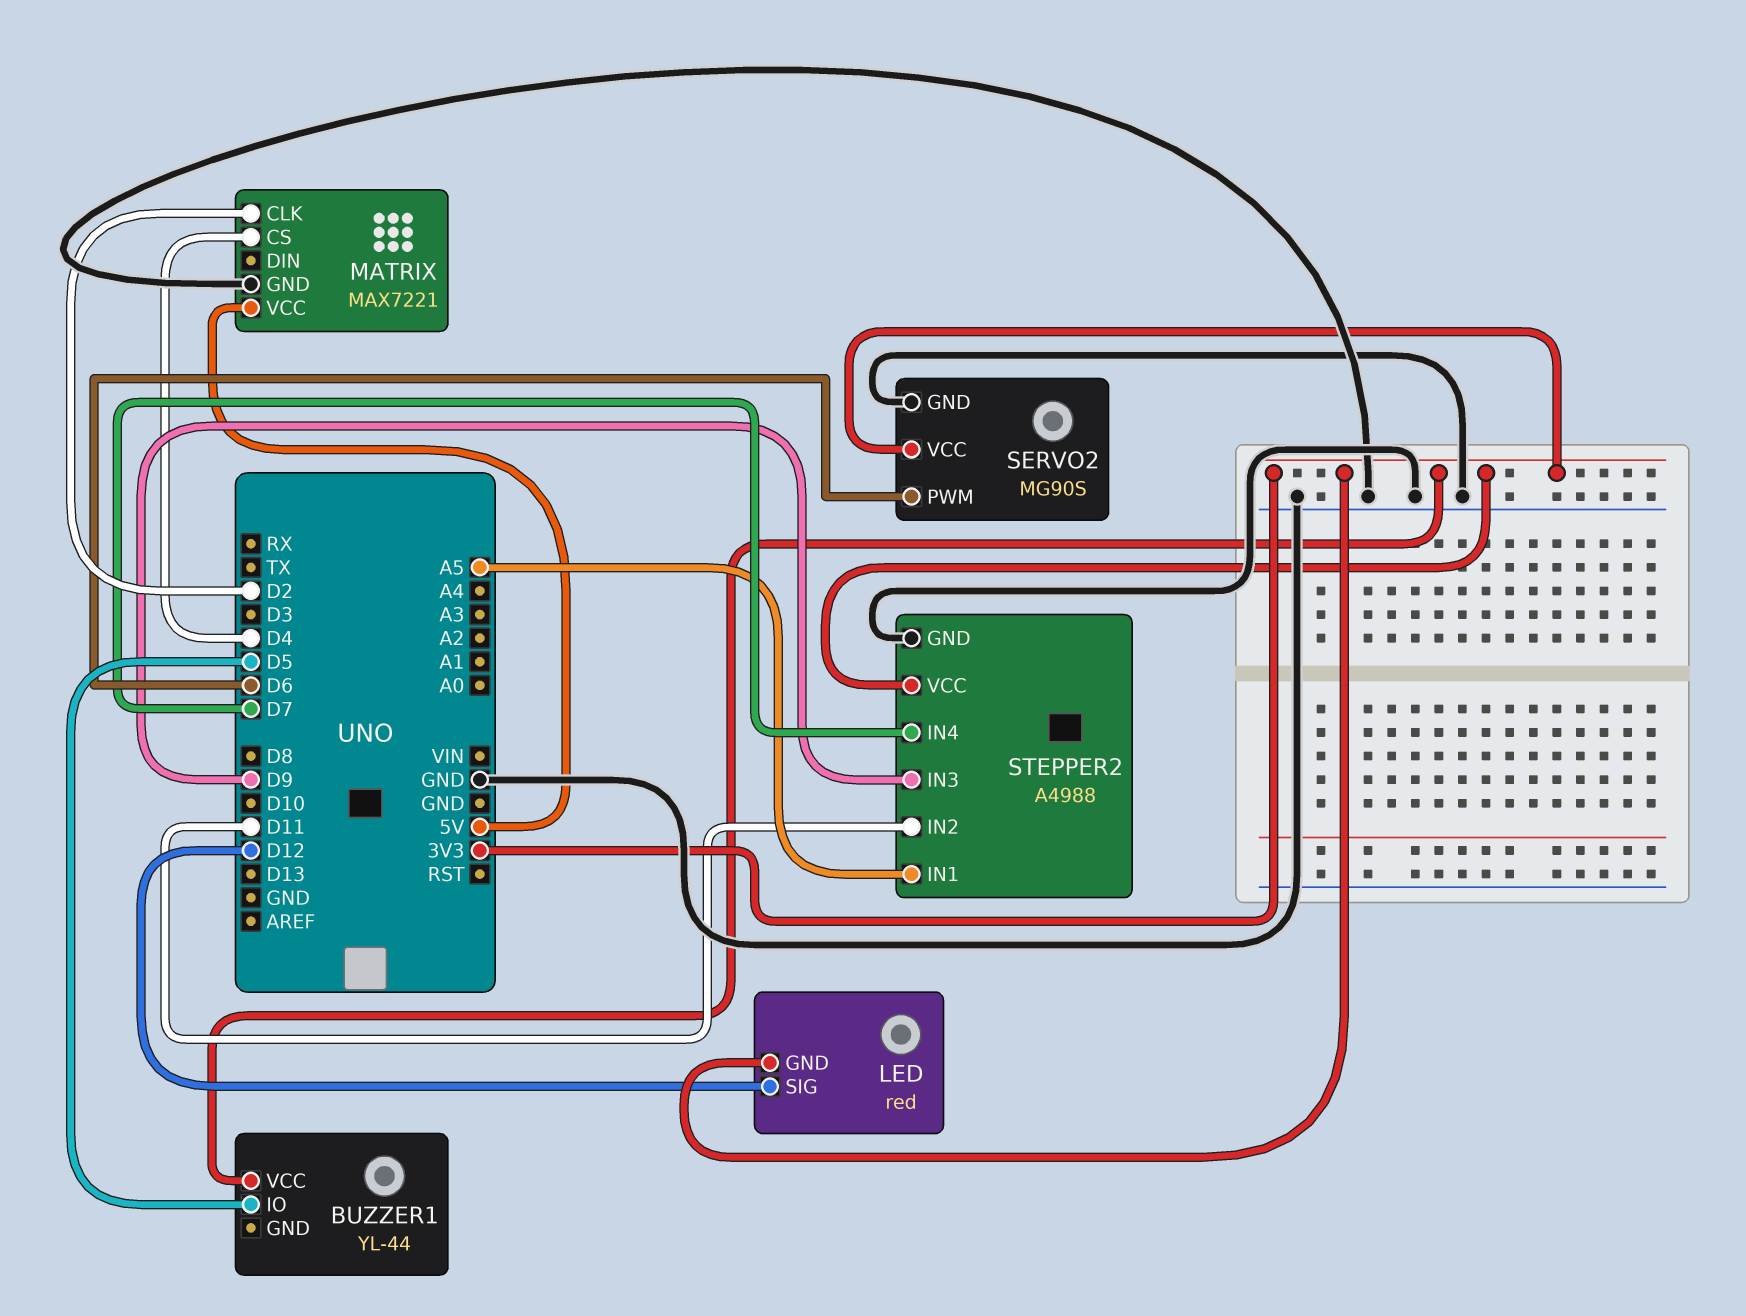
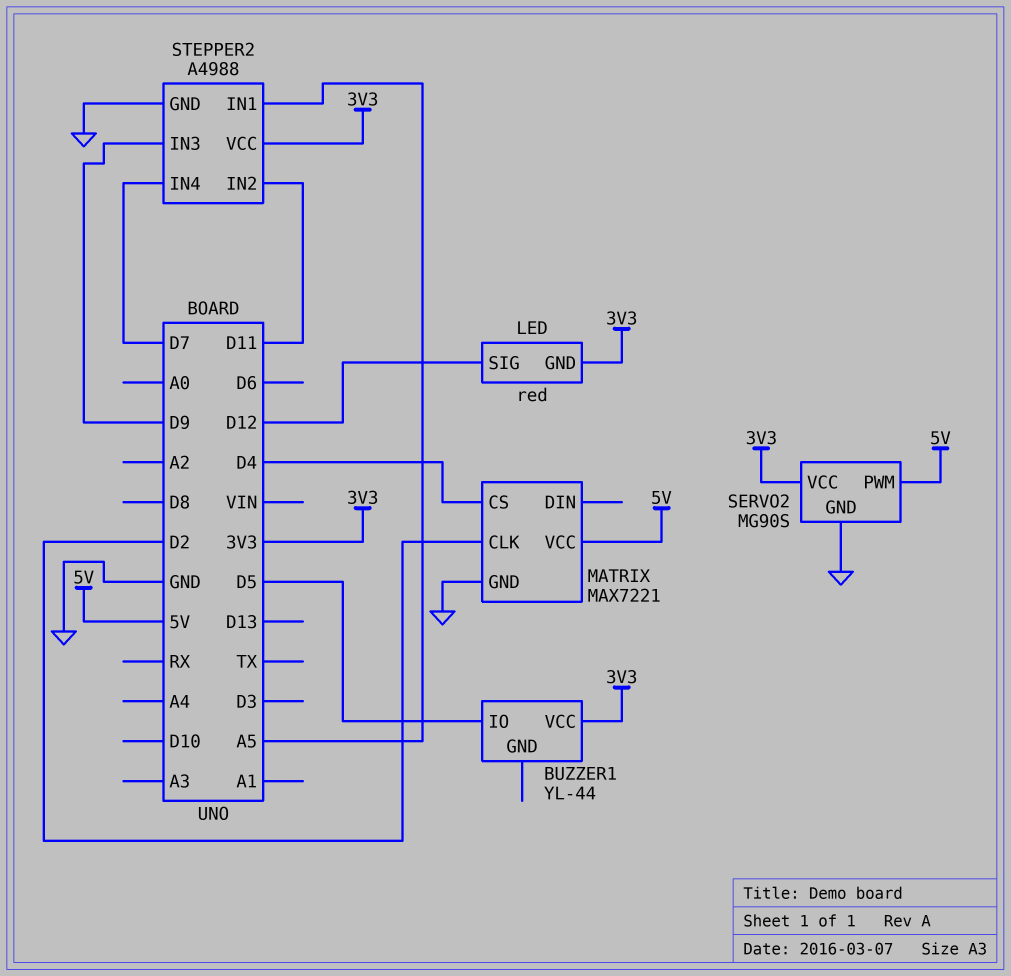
SERVO2 pin PWM: D6 -> 5V

